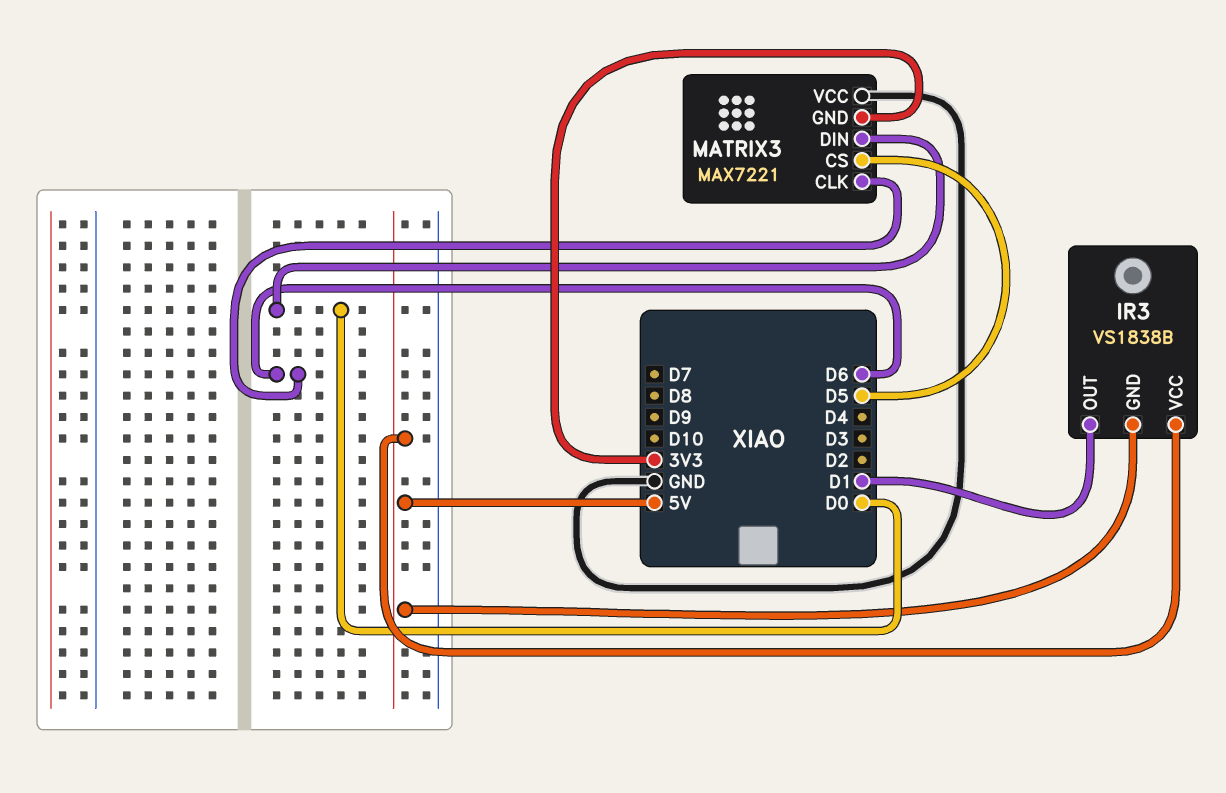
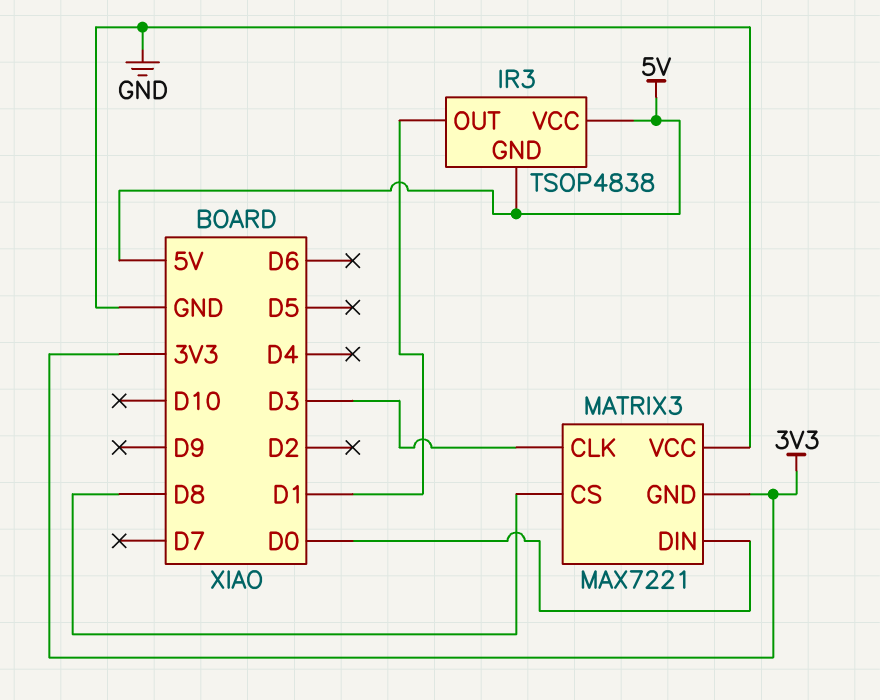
IR3: VS1838B -> TSOP4838
MATRIX3 pin CLK: D6 -> D3
MATRIX3 pin CS: D5 -> D8

